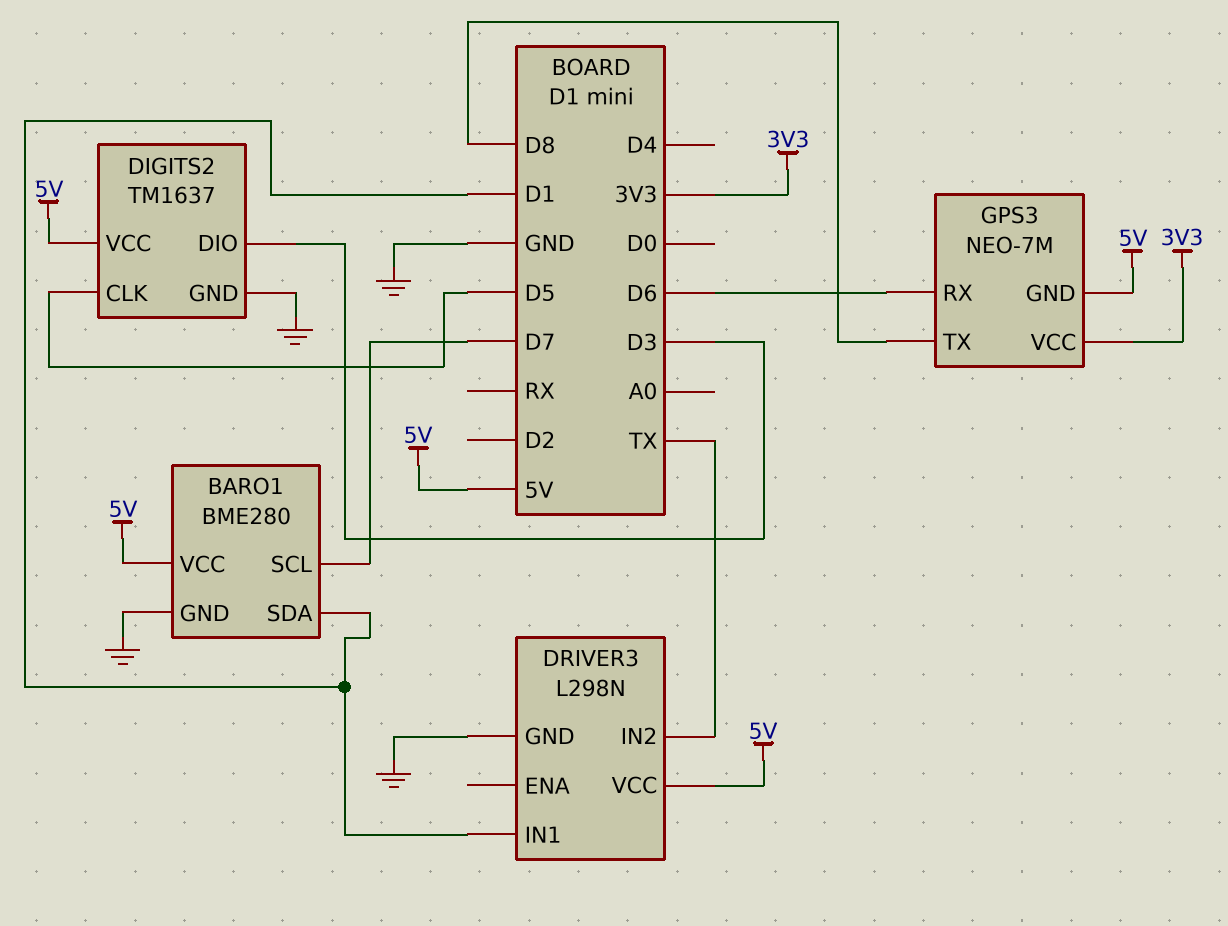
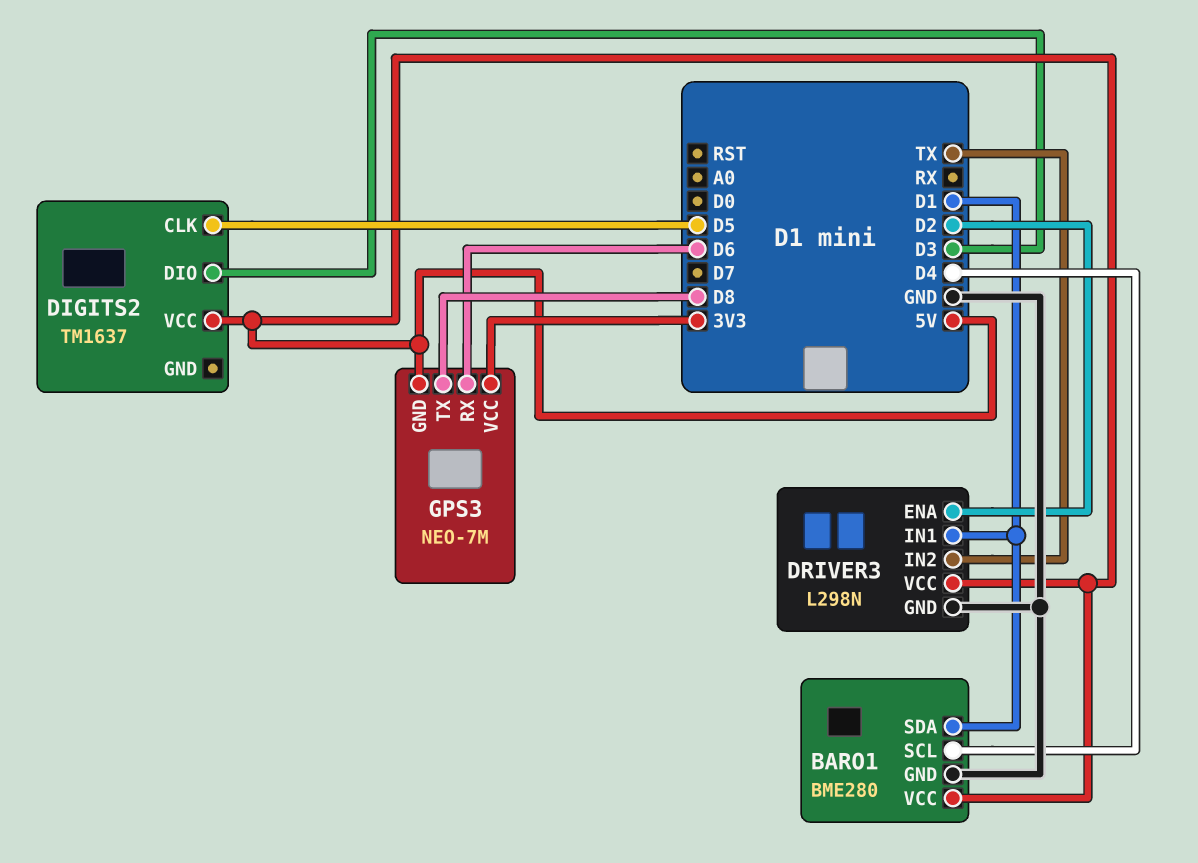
BARO1 pin SCL: D7 -> D4
DIGITS2 pin GND: GND -> none
DRIVER3 pin ENA: none -> D2

